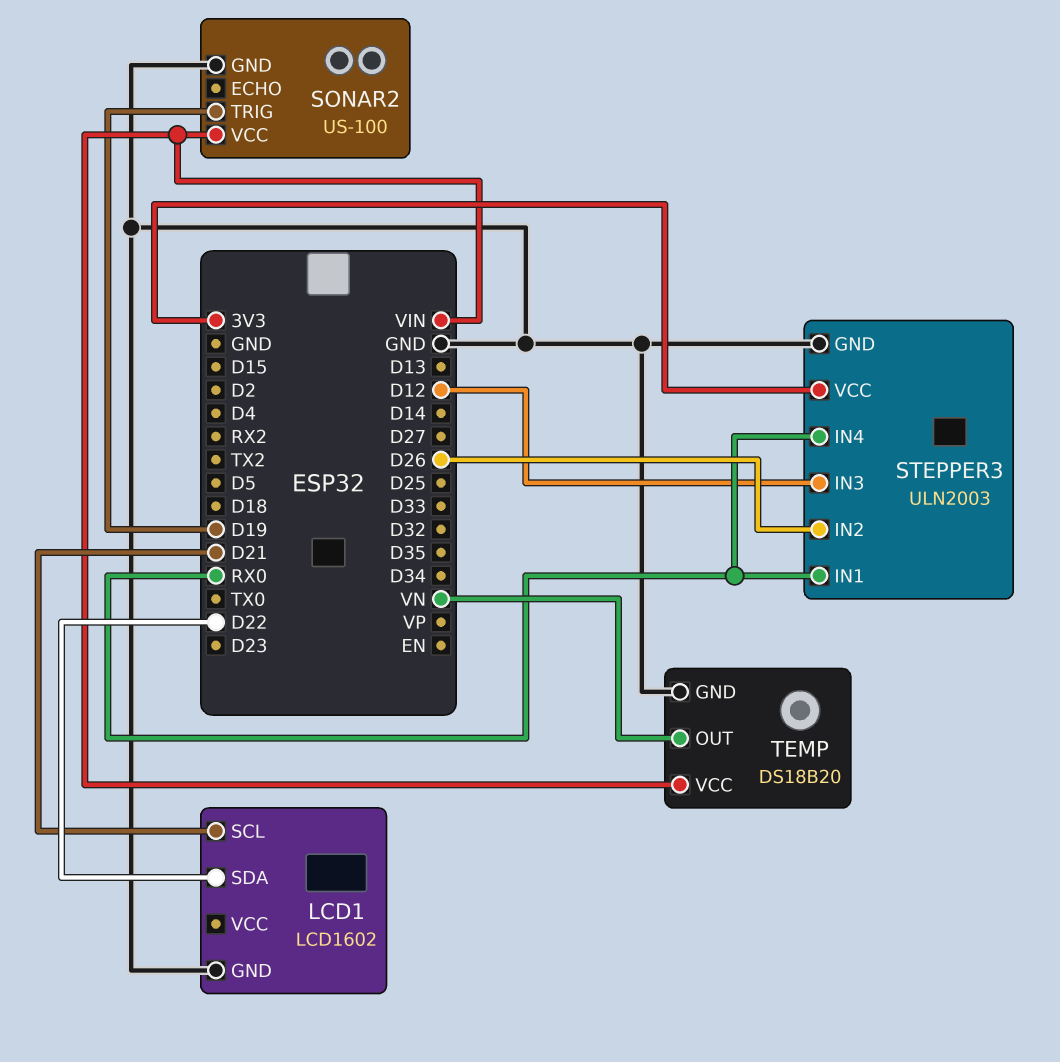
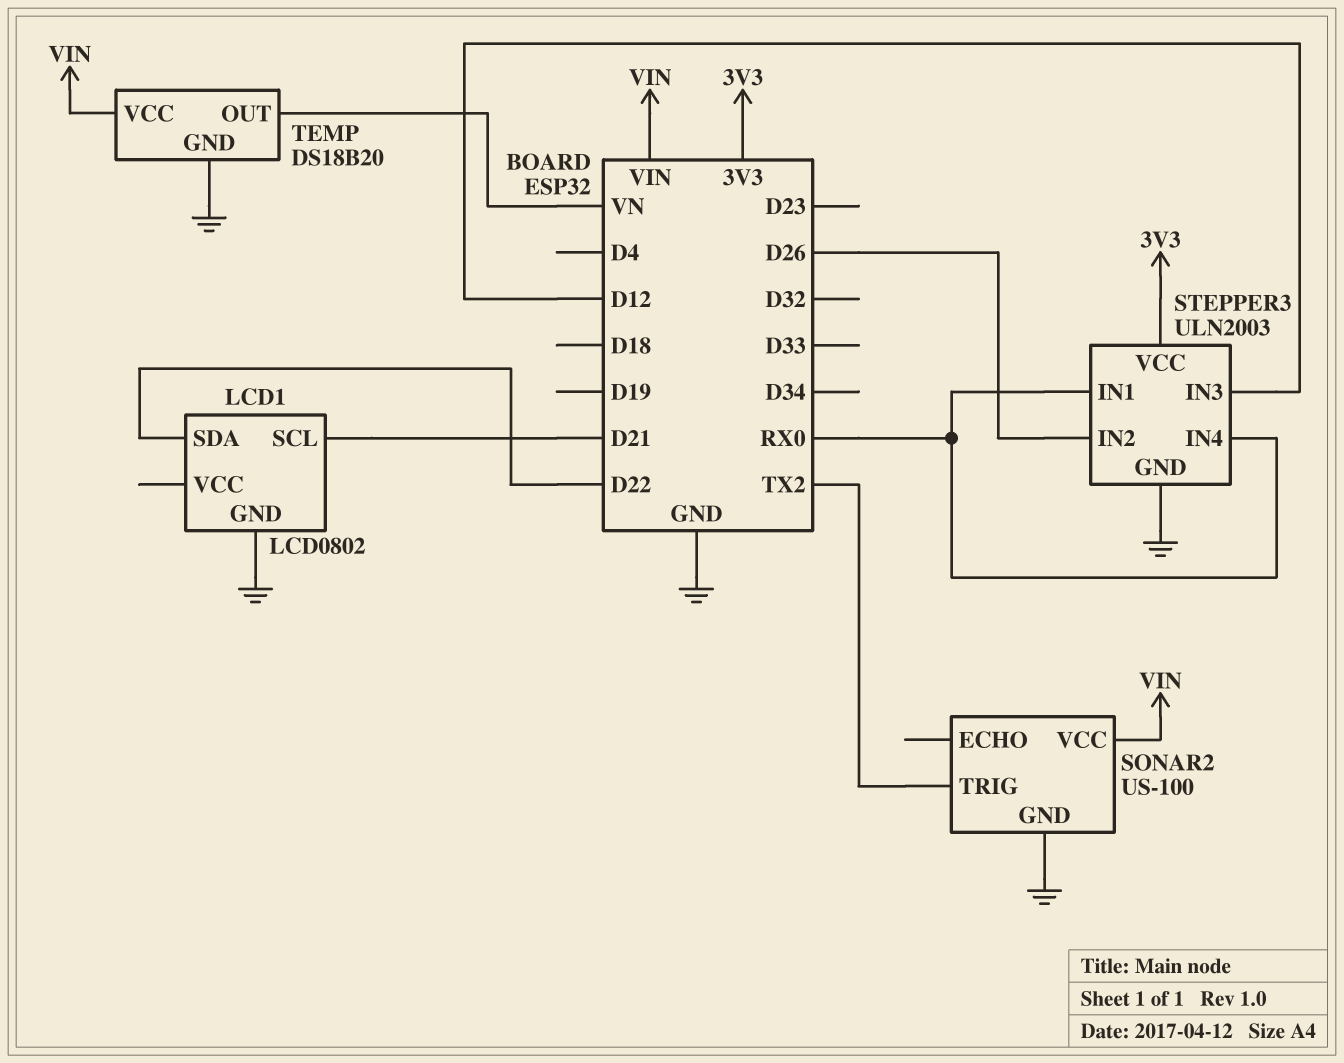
LCD1: LCD1602 -> LCD0802
SONAR2 pin TRIG: D19 -> TX2

